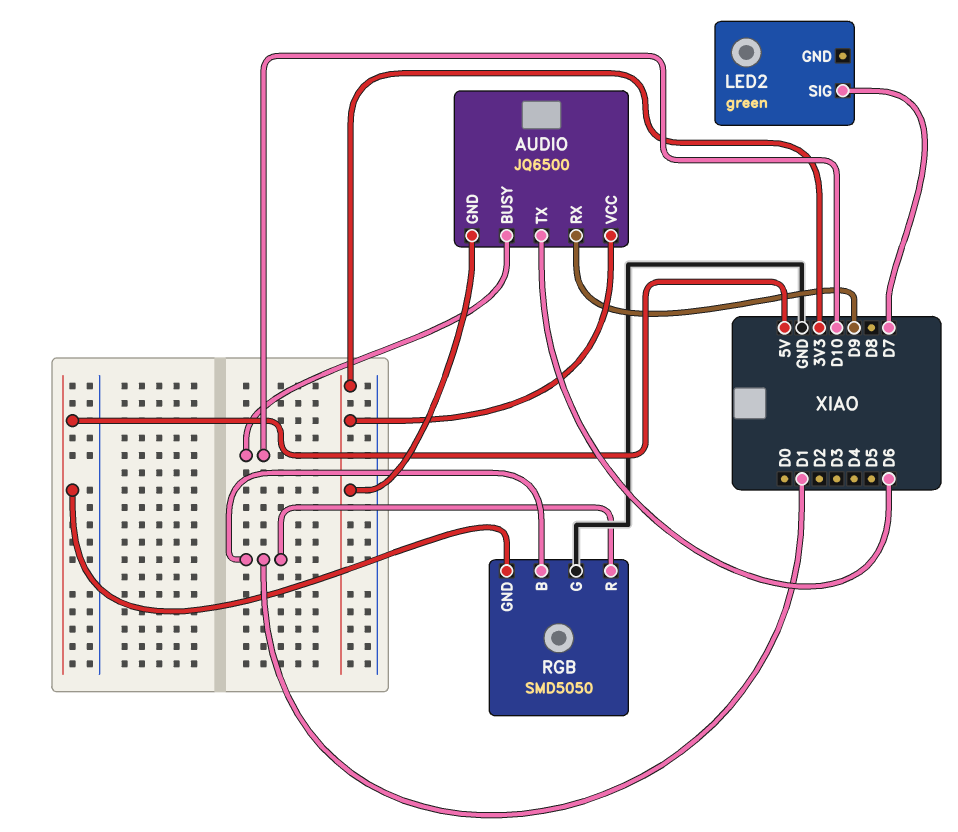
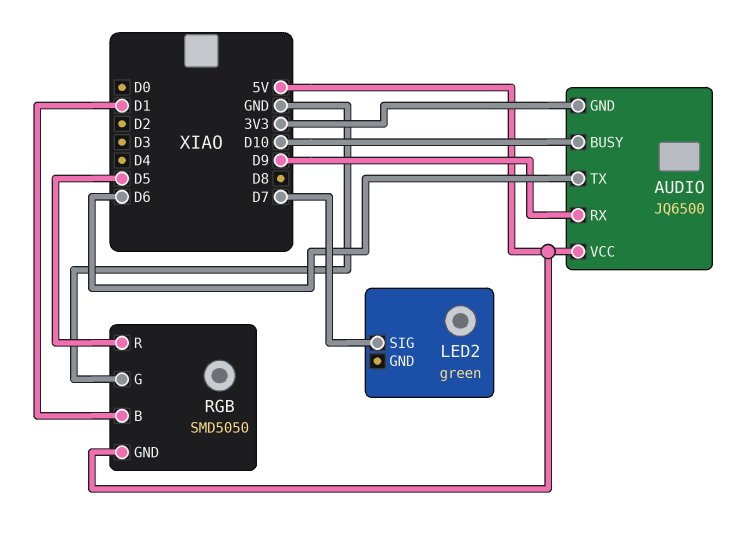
AUDIO pin VCC: 3V3 -> 5V
RGB pin R: D1 -> D5

